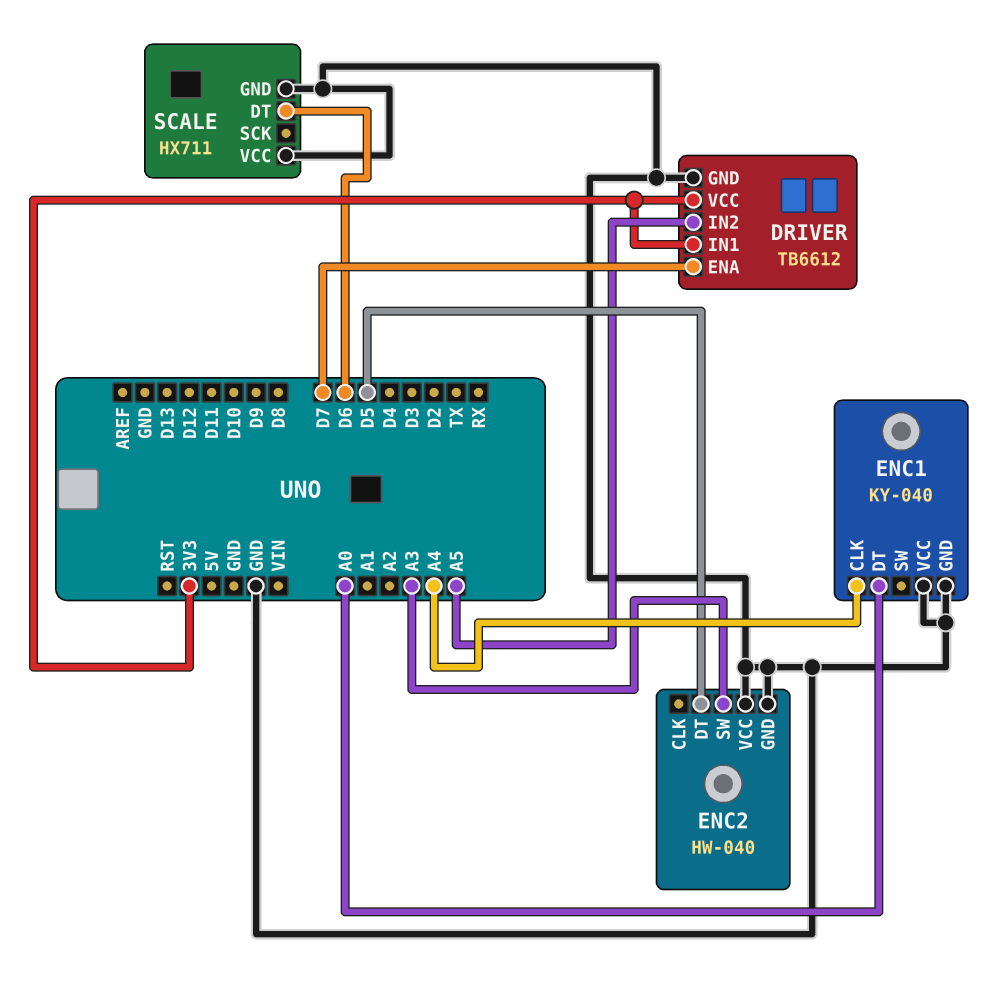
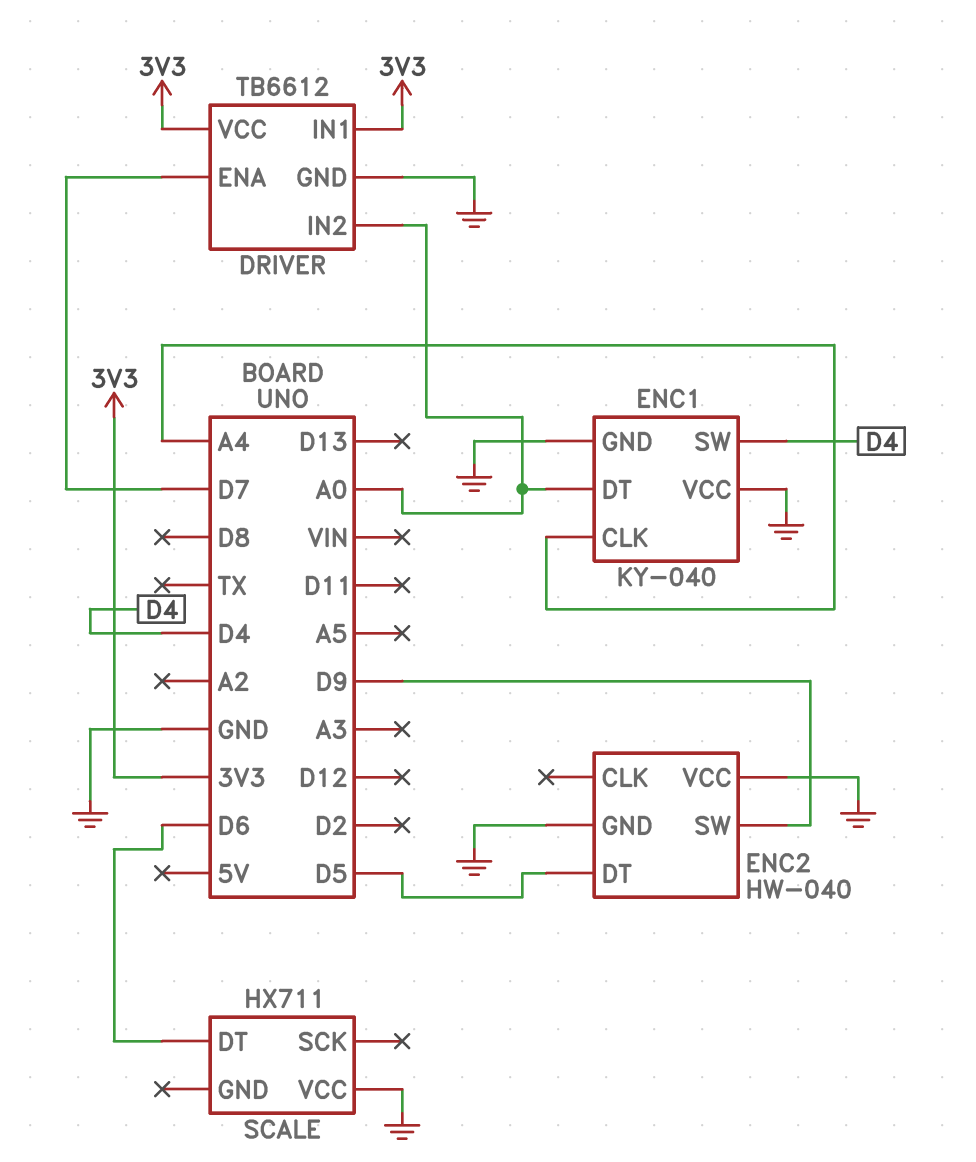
DRIVER pin IN2: A5 -> A0
ENC1 pin SW: none -> D4
ENC2 pin SW: A3 -> D9
SCALE pin GND: GND -> none

